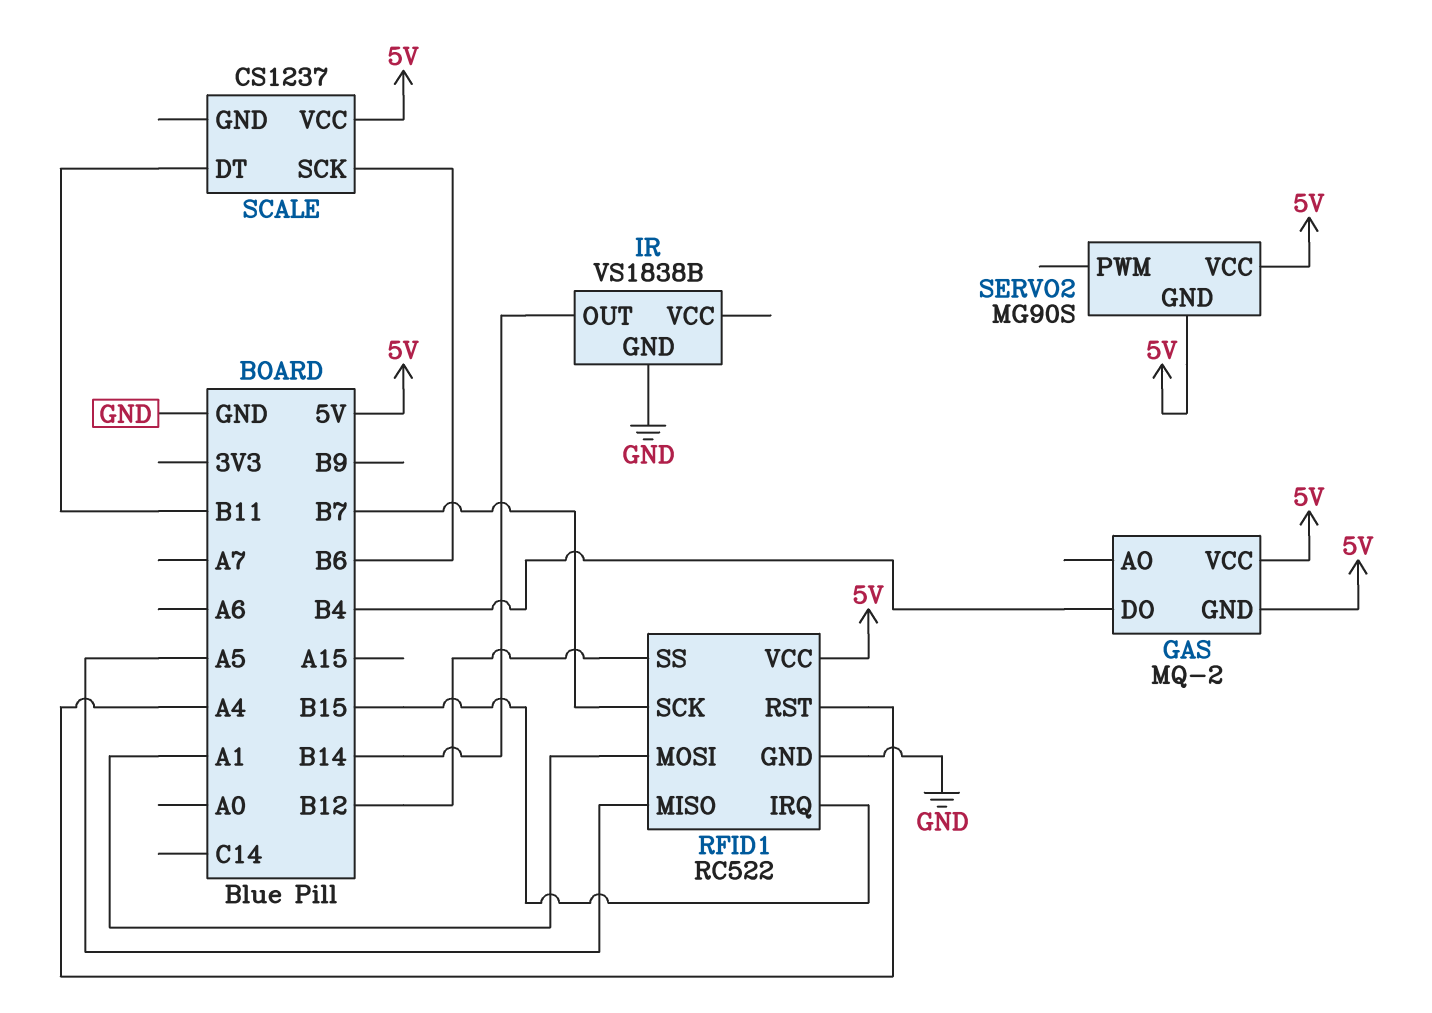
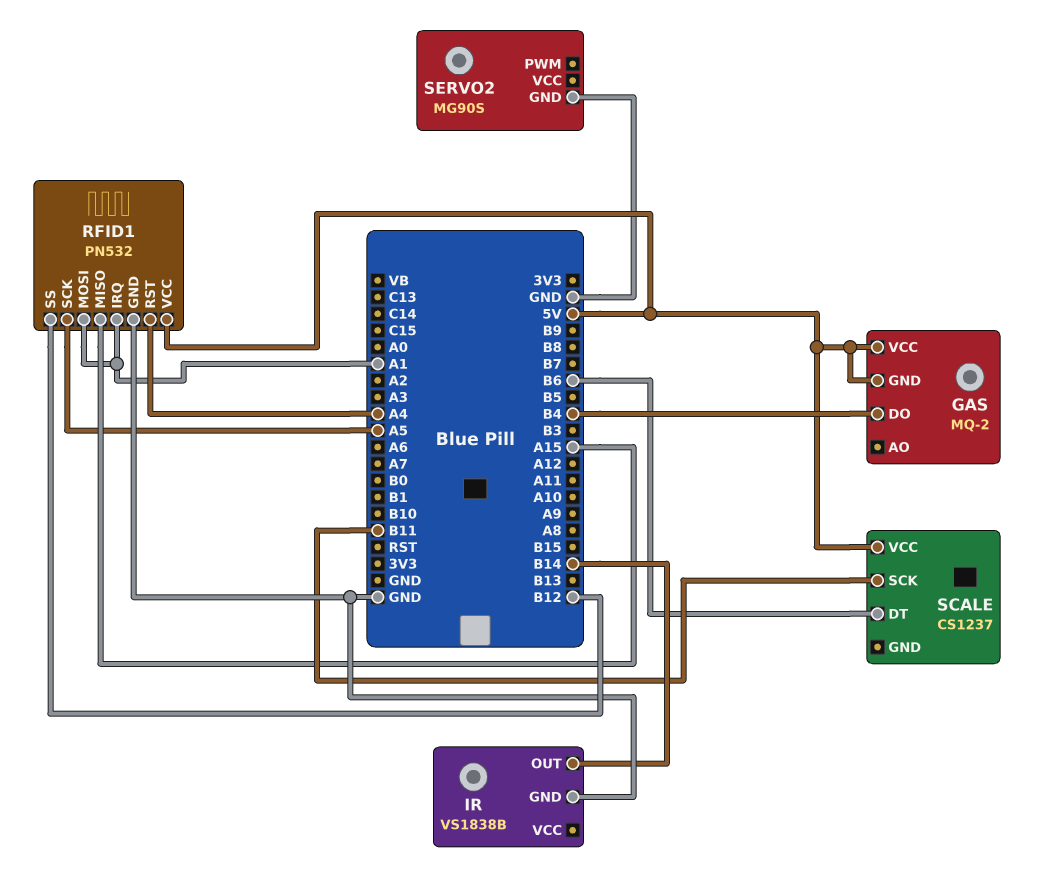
RFID1: RC522 -> PN532
RFID1 pin IRQ: B15 -> A1
RFID1 pin MISO: A5 -> A15
RFID1 pin SCK: B7 -> A5
SCALE pin DT: B11 -> B6
SCALE pin SCK: B6 -> B11
SERVO2 pin GND: 5V -> GND
SERVO2 pin VCC: 5V -> none

